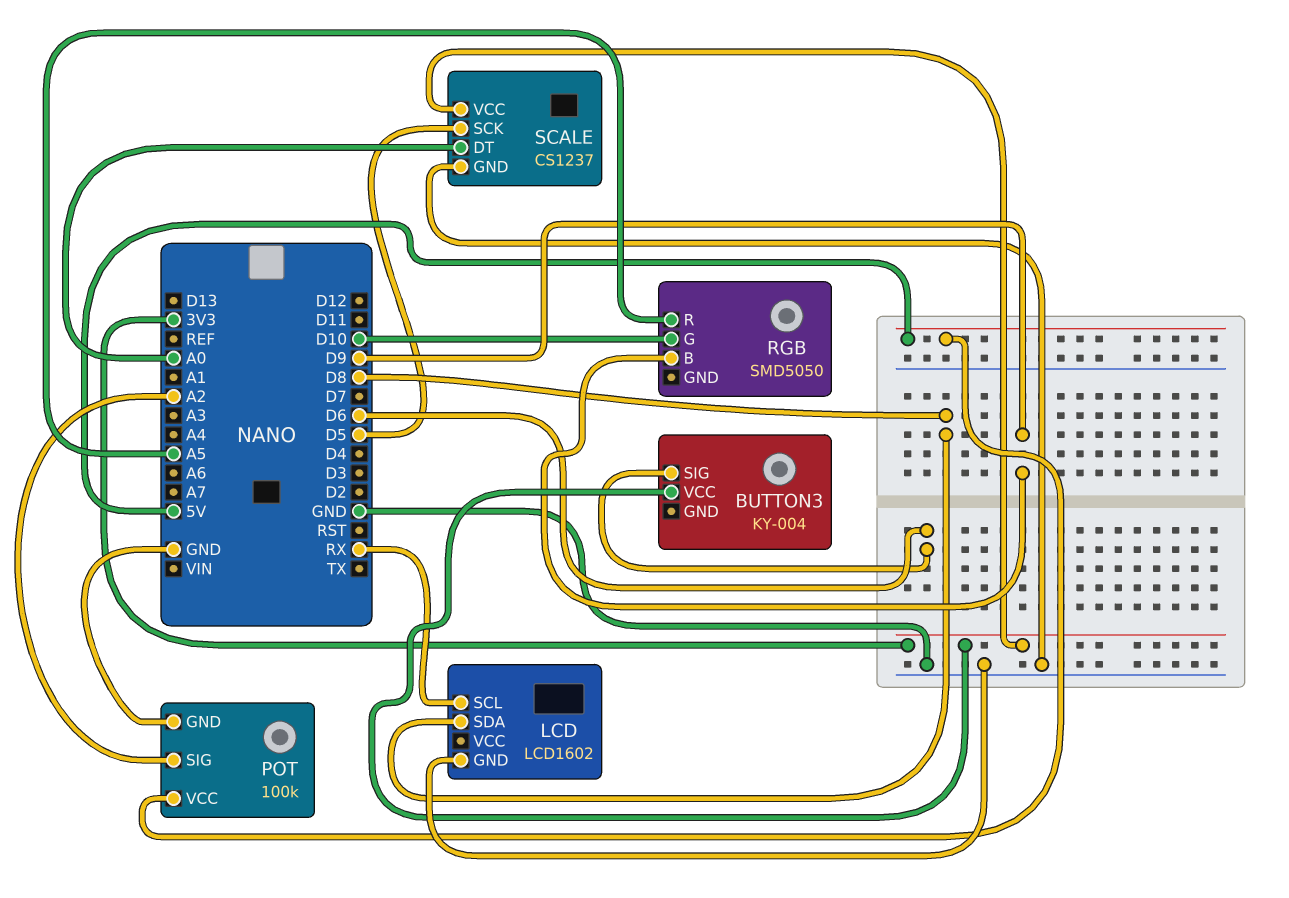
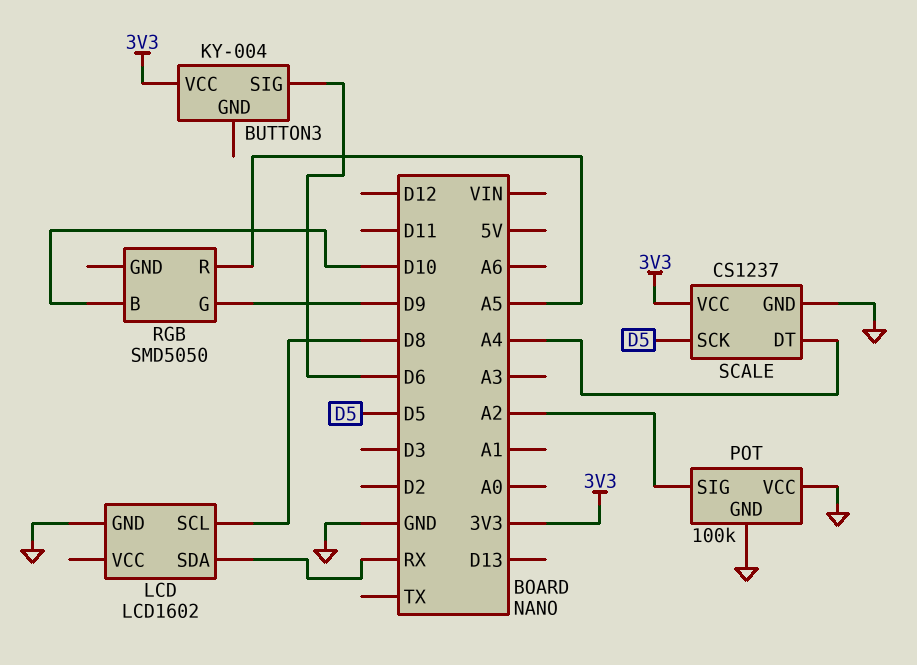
LCD pin SCL: RX -> D8
LCD pin SDA: D8 -> RX
POT pin VCC: 5V -> GND
RGB pin B: D9 -> D10
RGB pin G: D10 -> D9
SCALE pin DT: A0 -> A4

